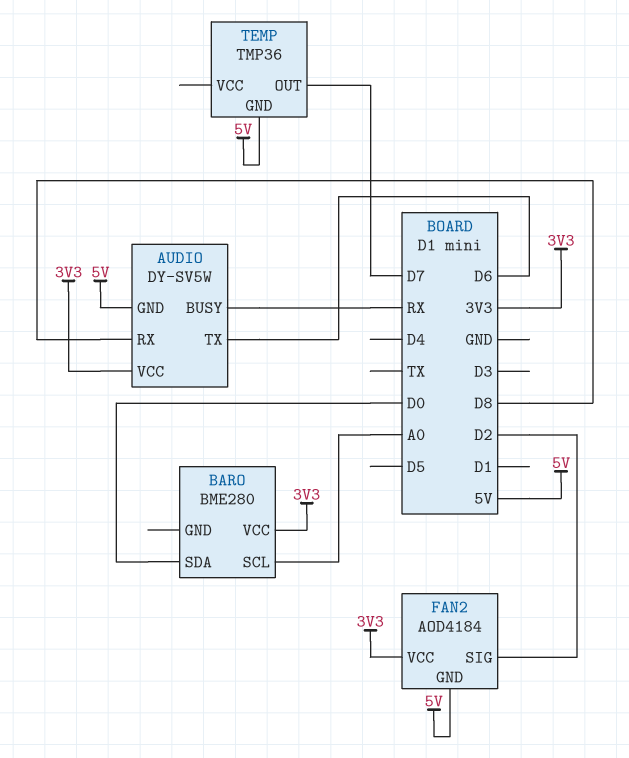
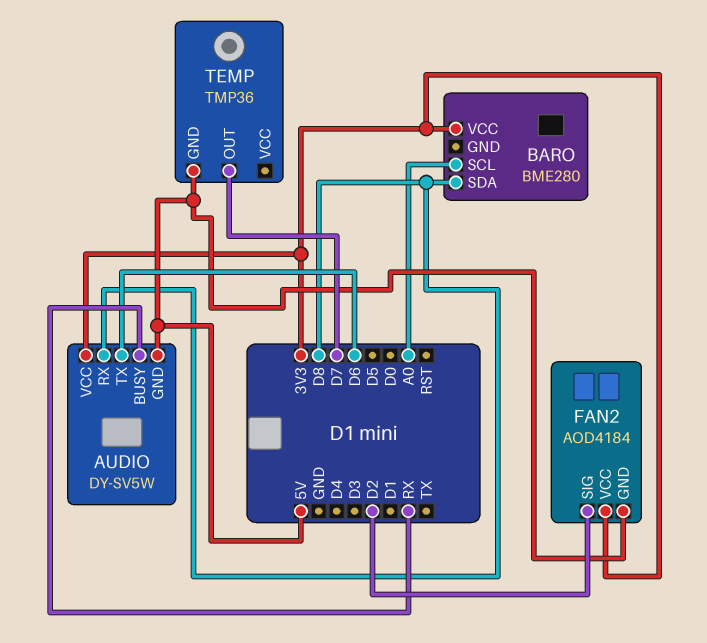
BARO pin SDA: D0 -> D8

